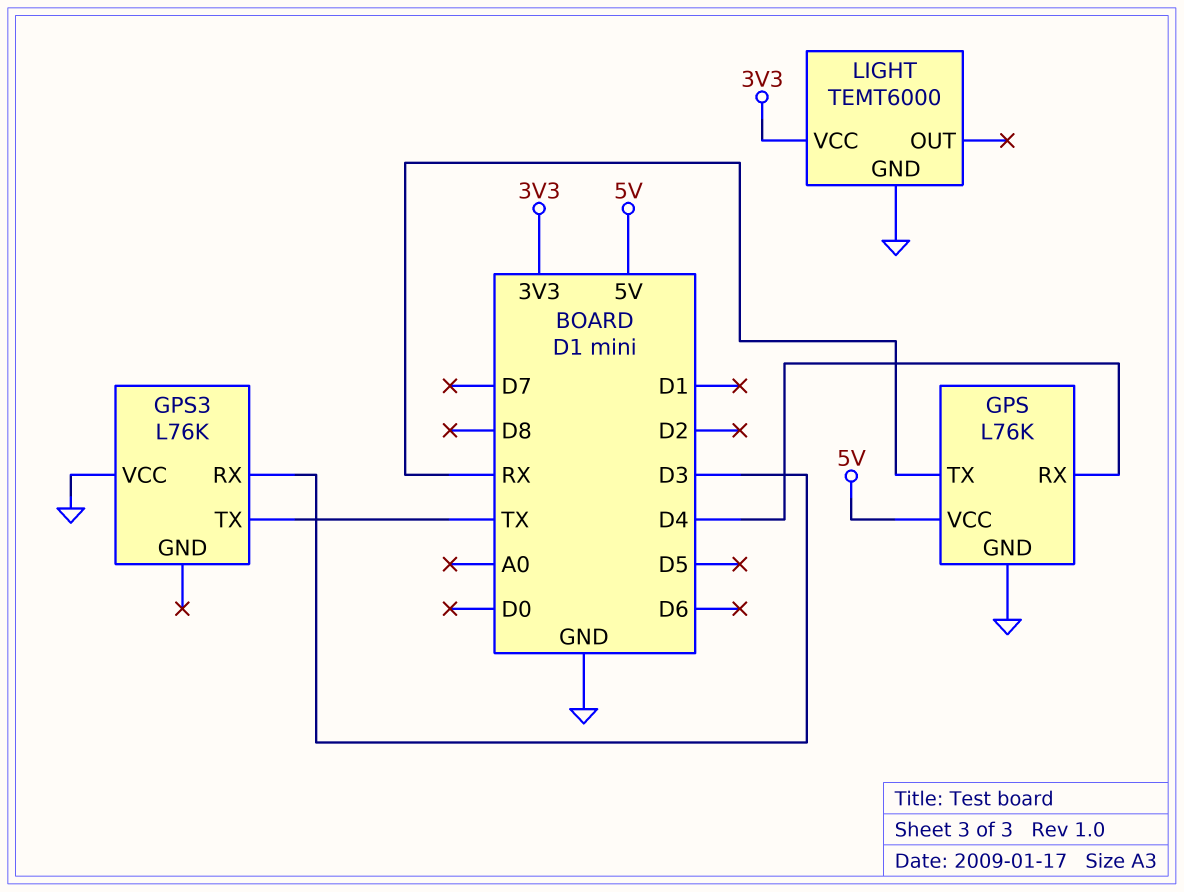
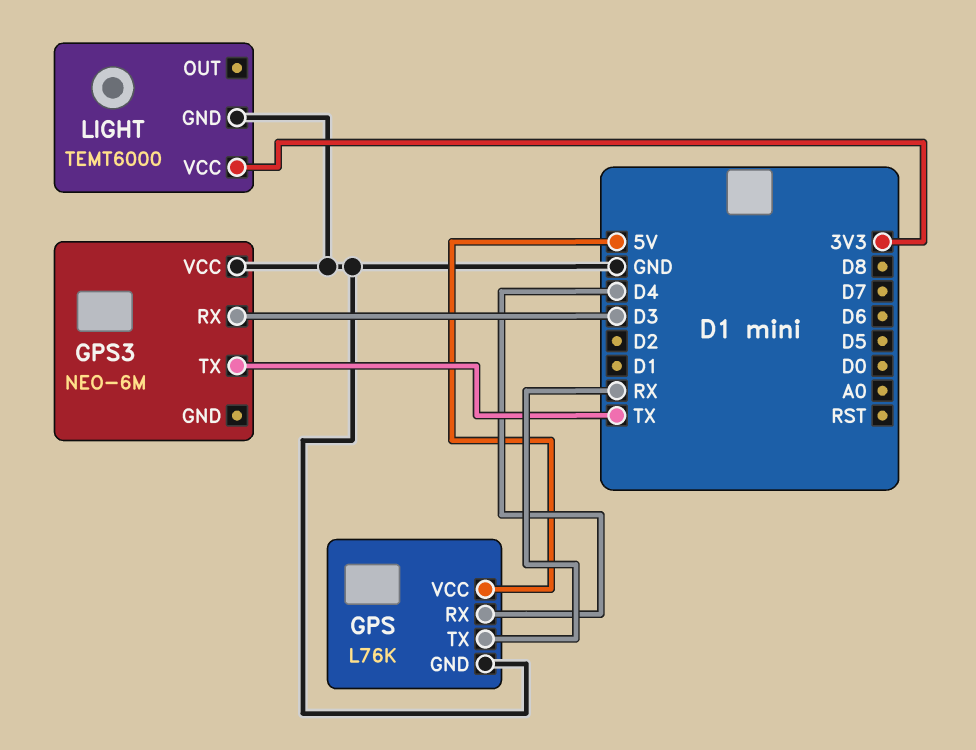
GPS3: L76K -> NEO-6M

